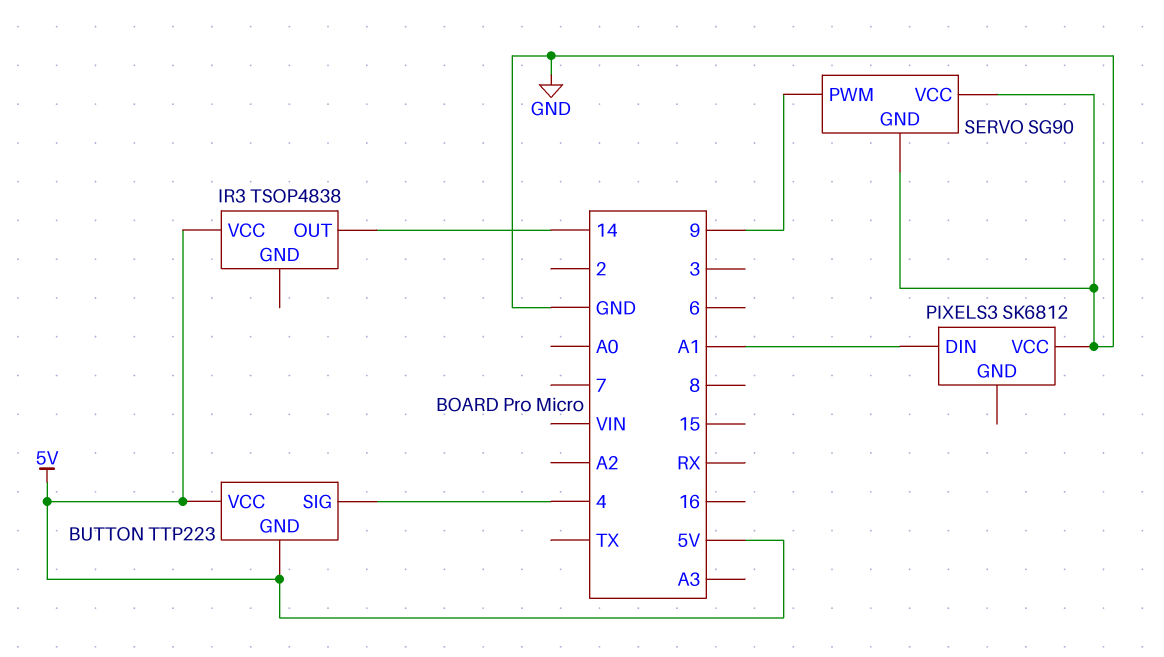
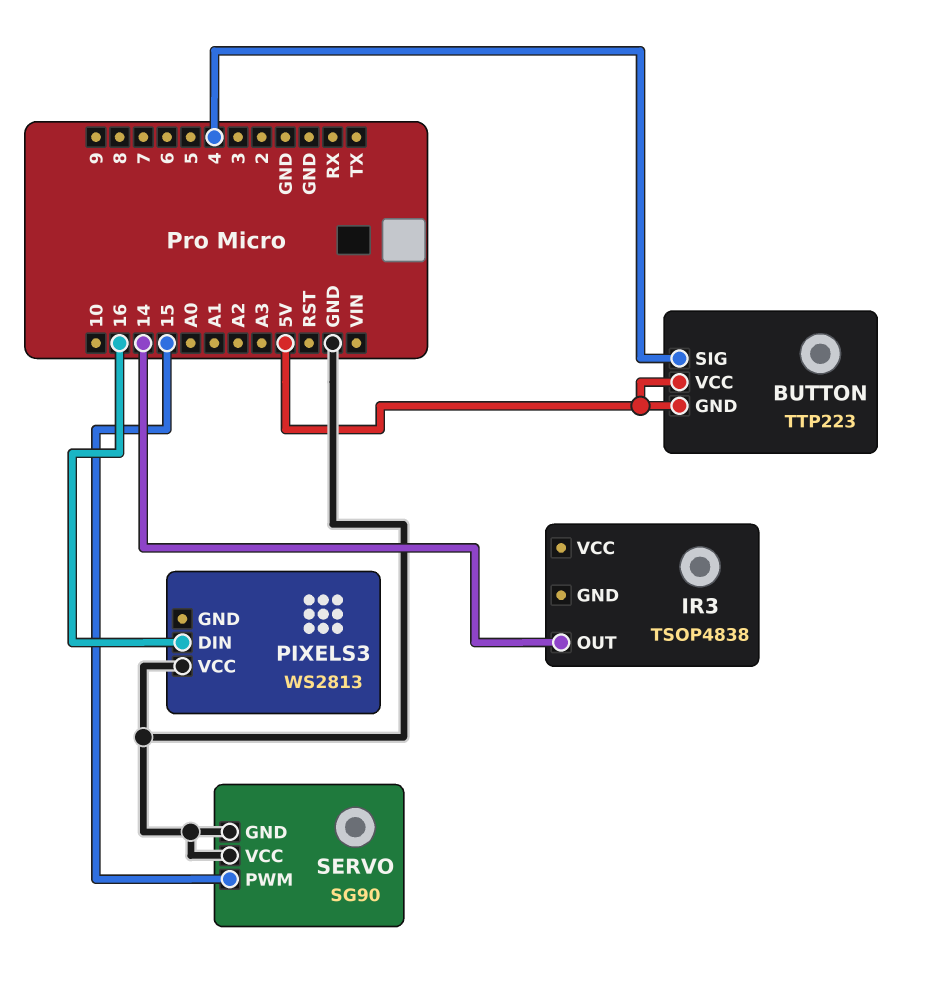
IR3 pin VCC: 5V -> none
PIXELS3: SK6812 -> WS2813
PIXELS3 pin DIN: A1 -> 16
SERVO pin PWM: 9 -> 15

